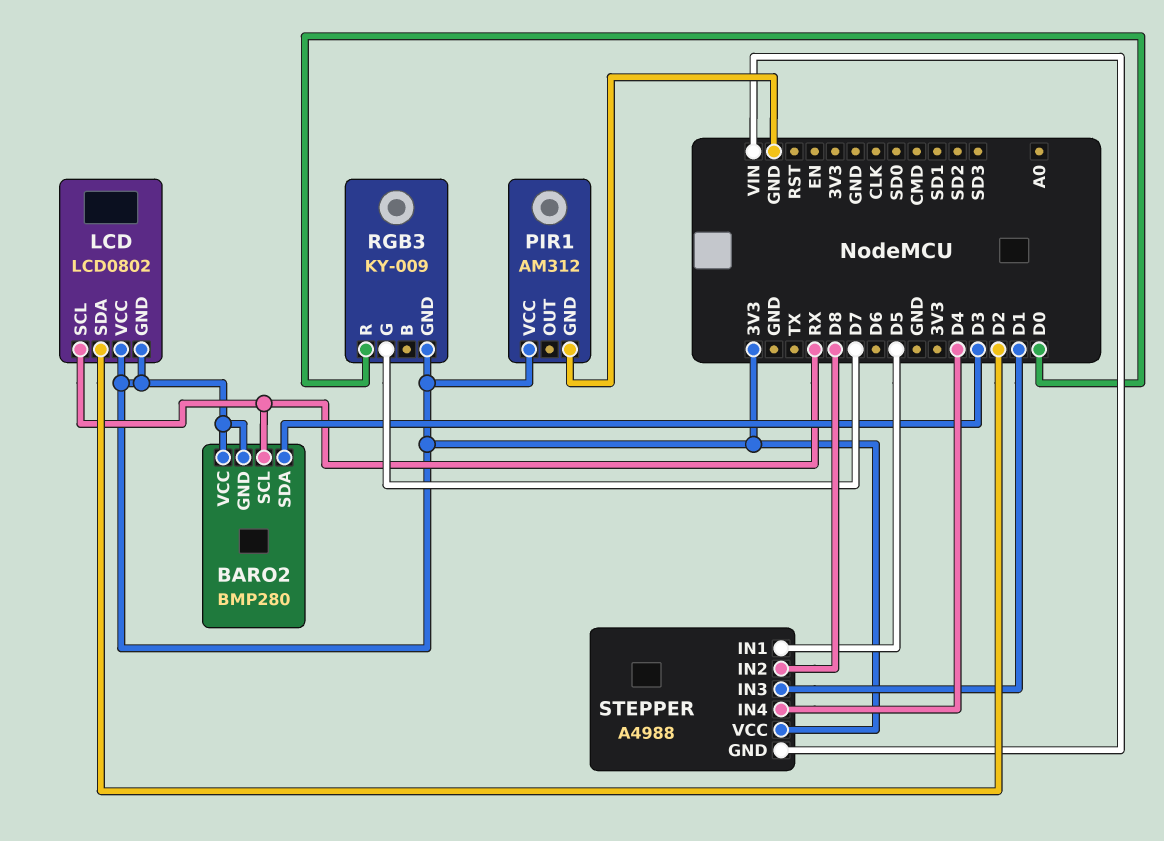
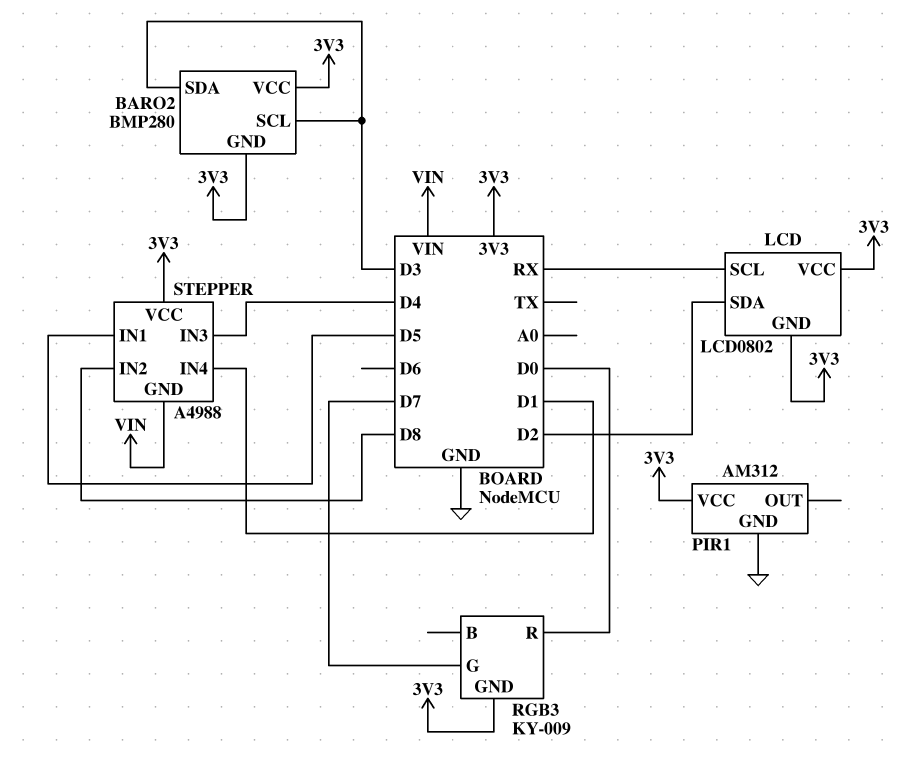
BARO2 pin SCL: RX -> D3
STEPPER pin IN3: D1 -> D4
STEPPER pin IN4: D4 -> D1

